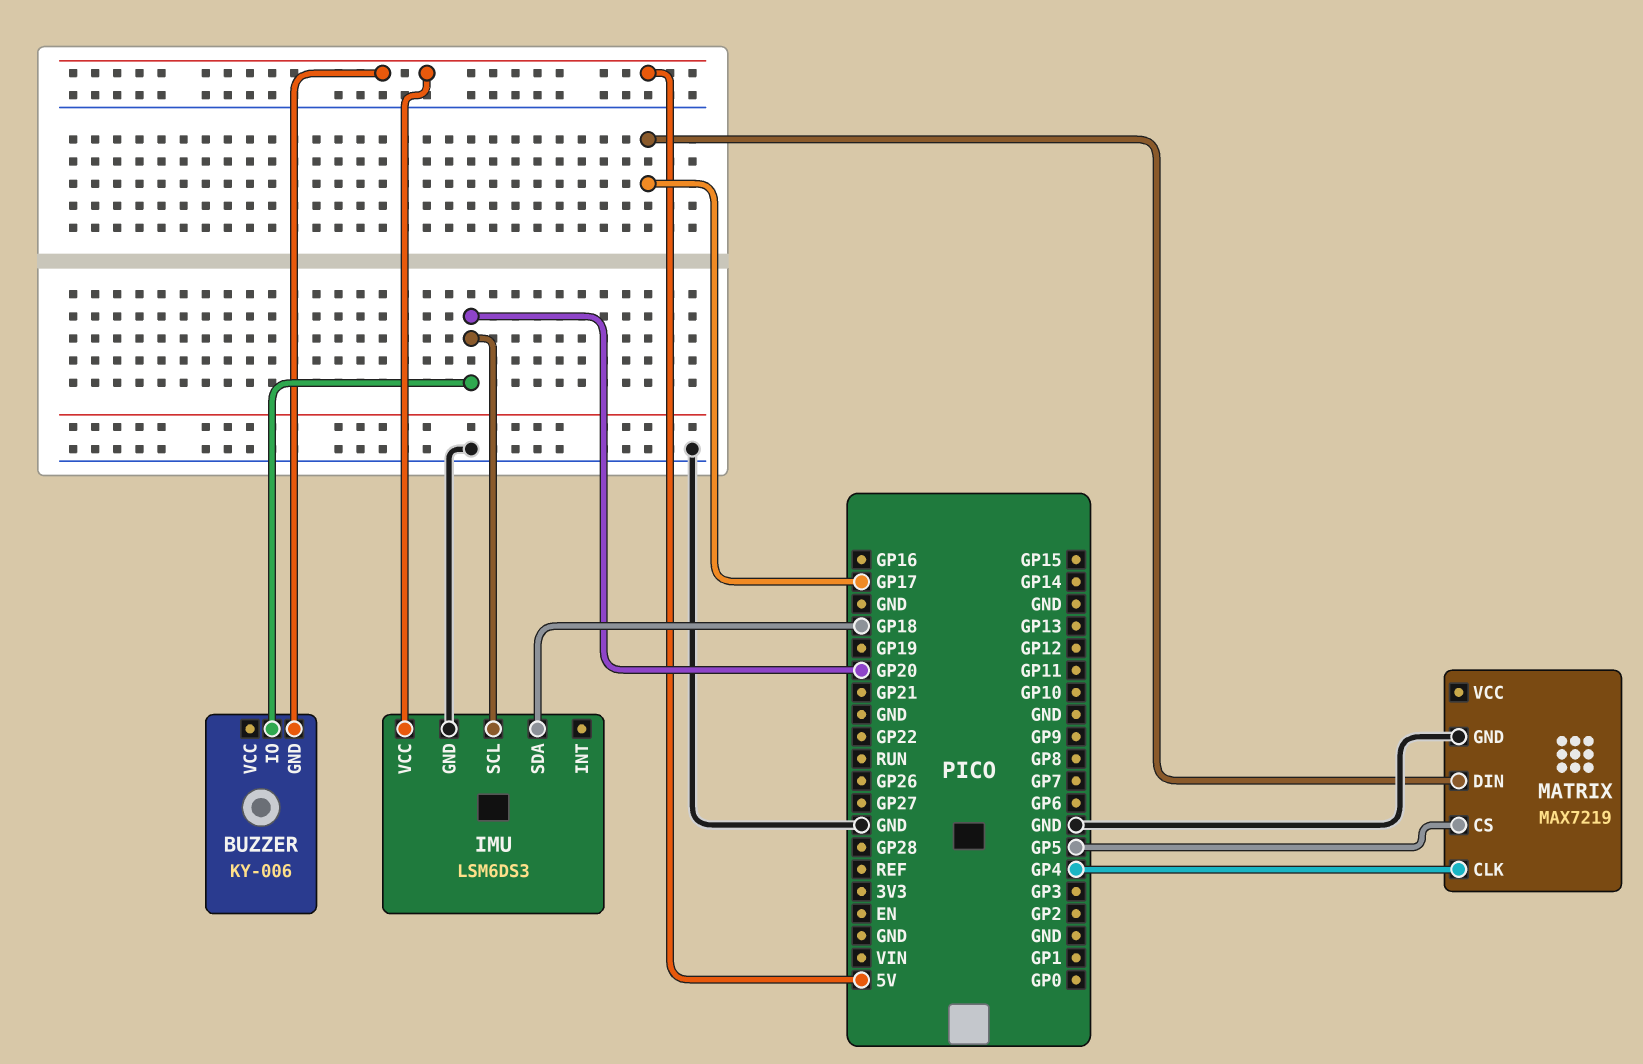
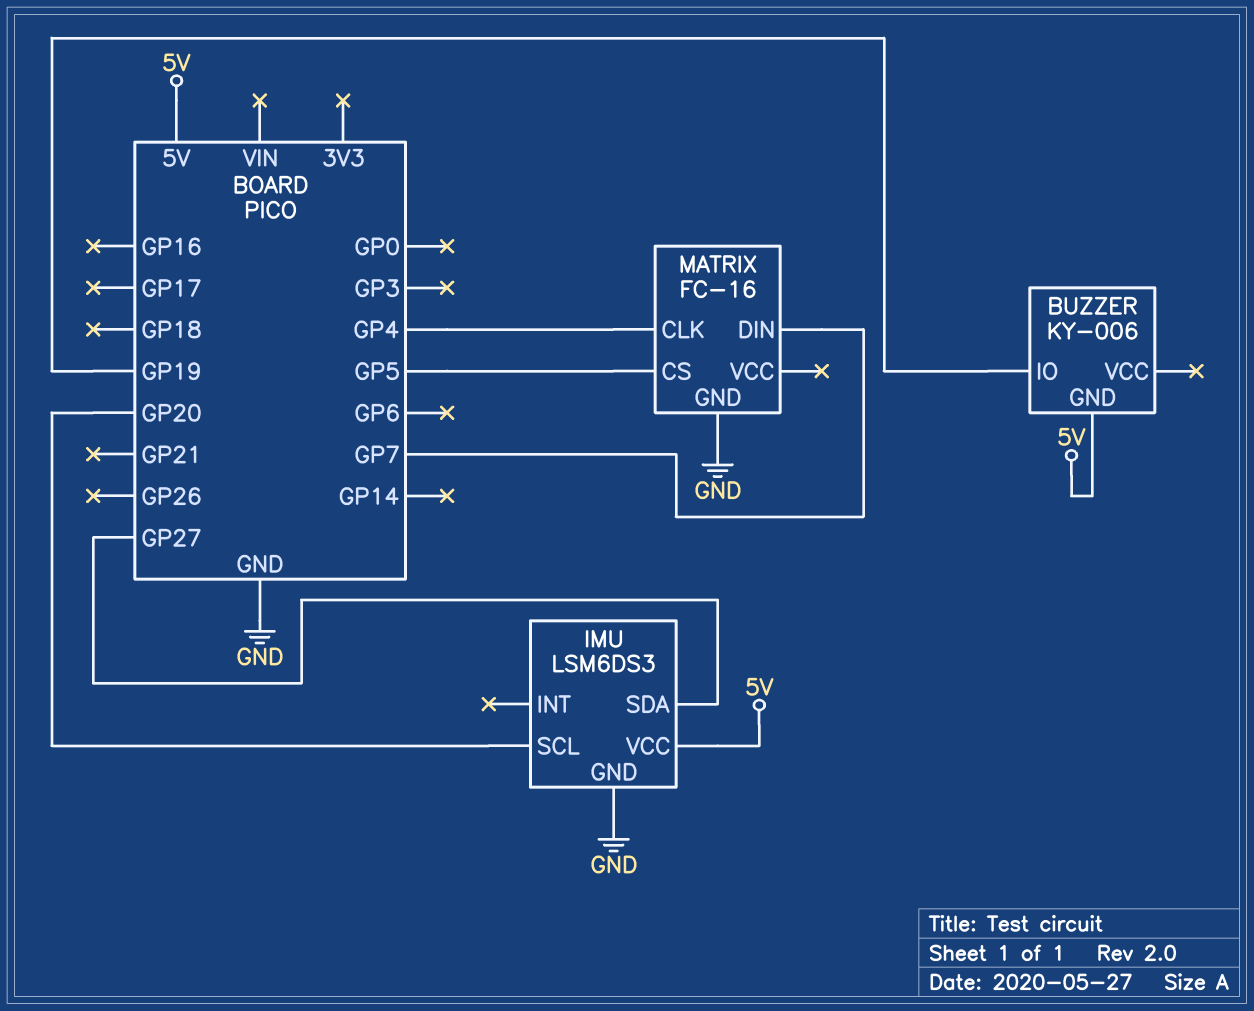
BUZZER pin IO: GP20 -> GP19
IMU pin SDA: GP18 -> GP27
MATRIX: MAX7219 -> FC-16
MATRIX pin DIN: GP17 -> GP7

